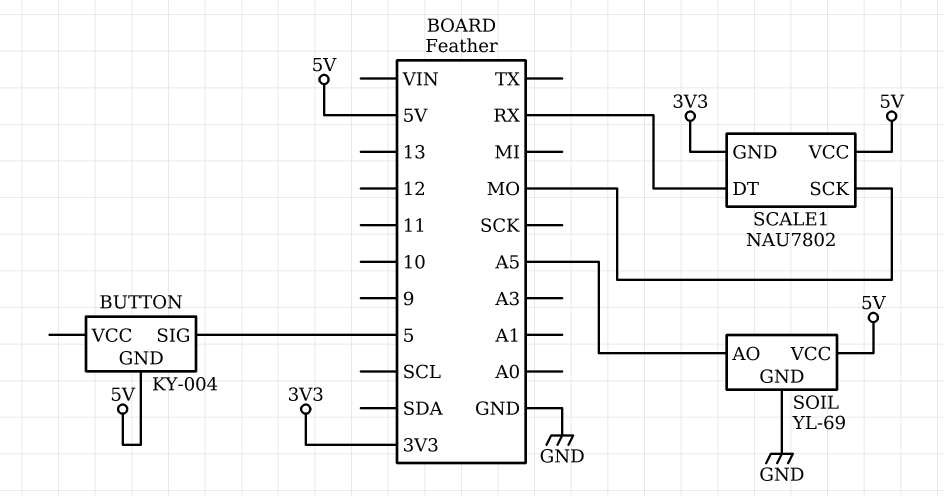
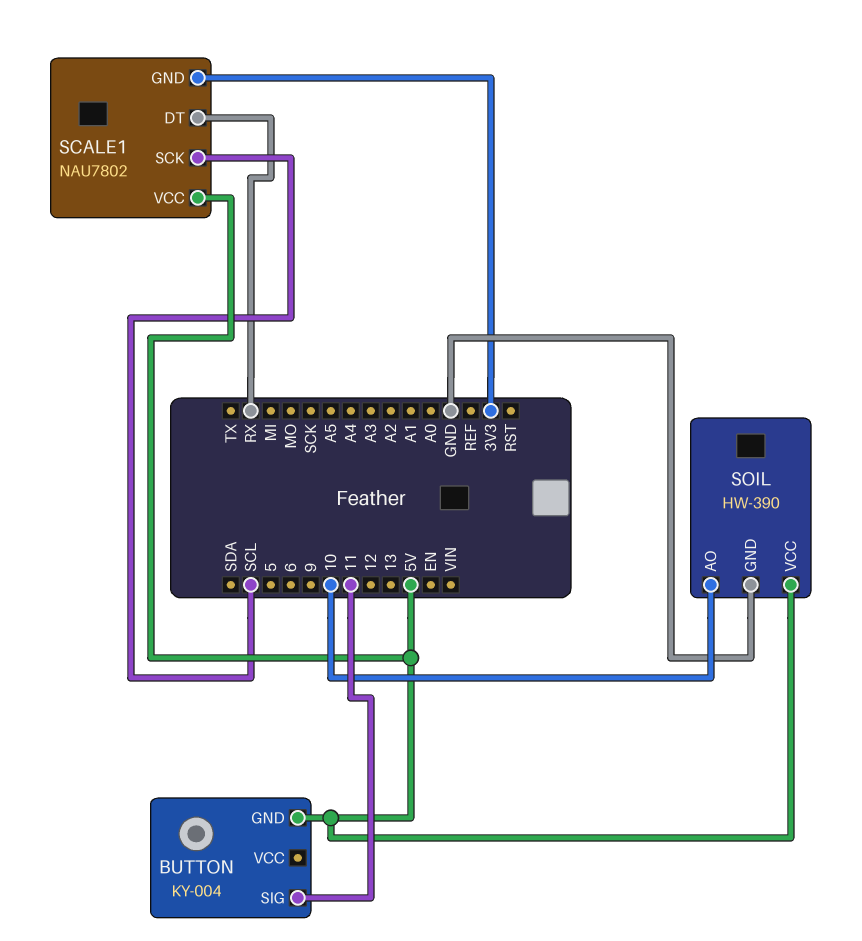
BUTTON pin SIG: 5 -> 11
SCALE1 pin SCK: MO -> SCL
SOIL: YL-69 -> HW-390
SOIL pin AO: A5 -> 10

